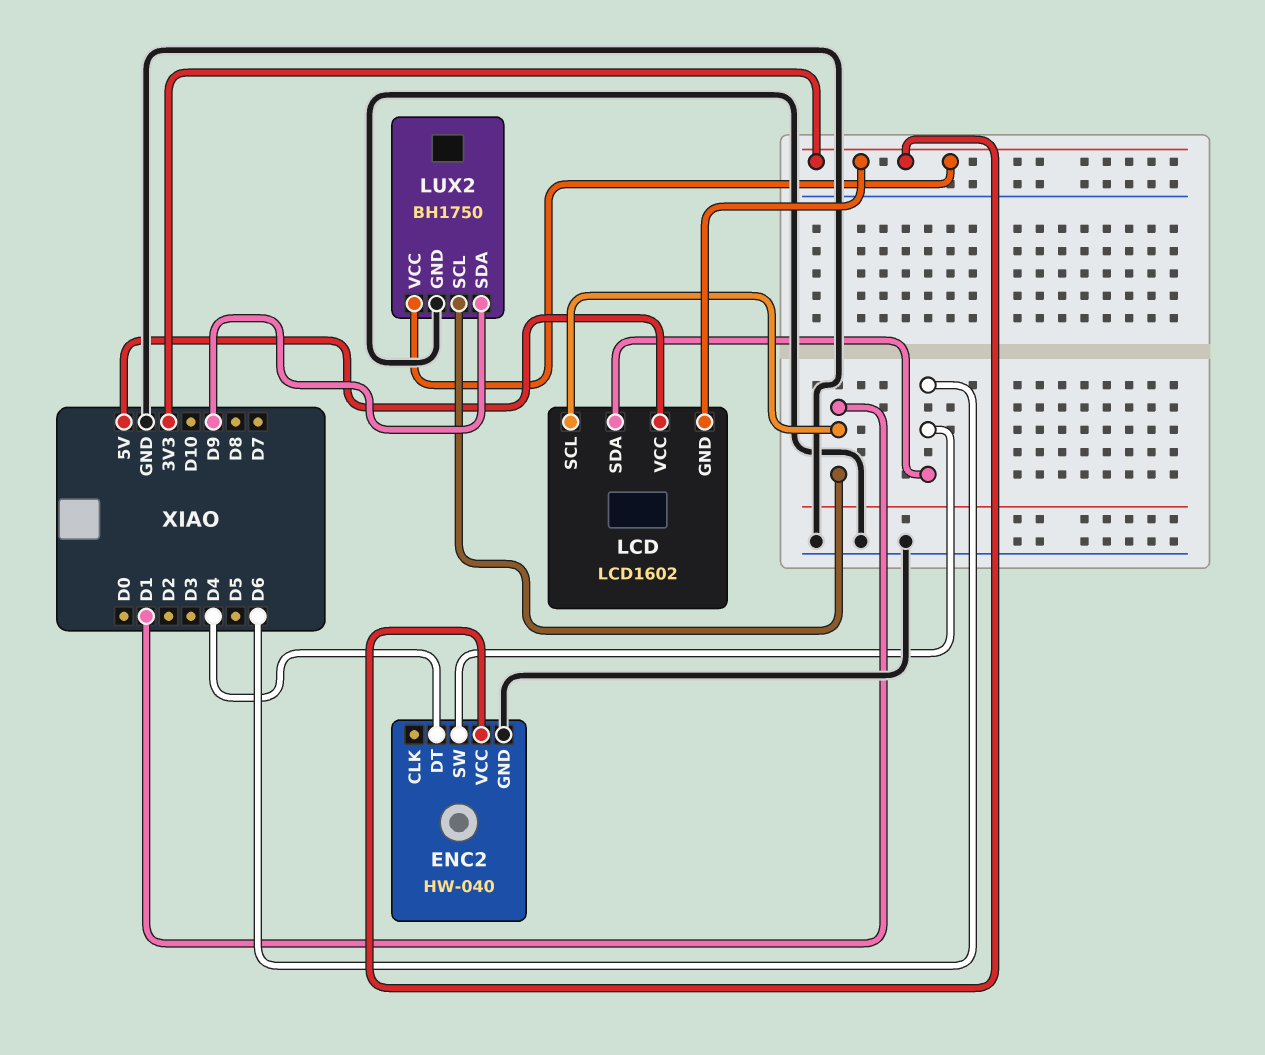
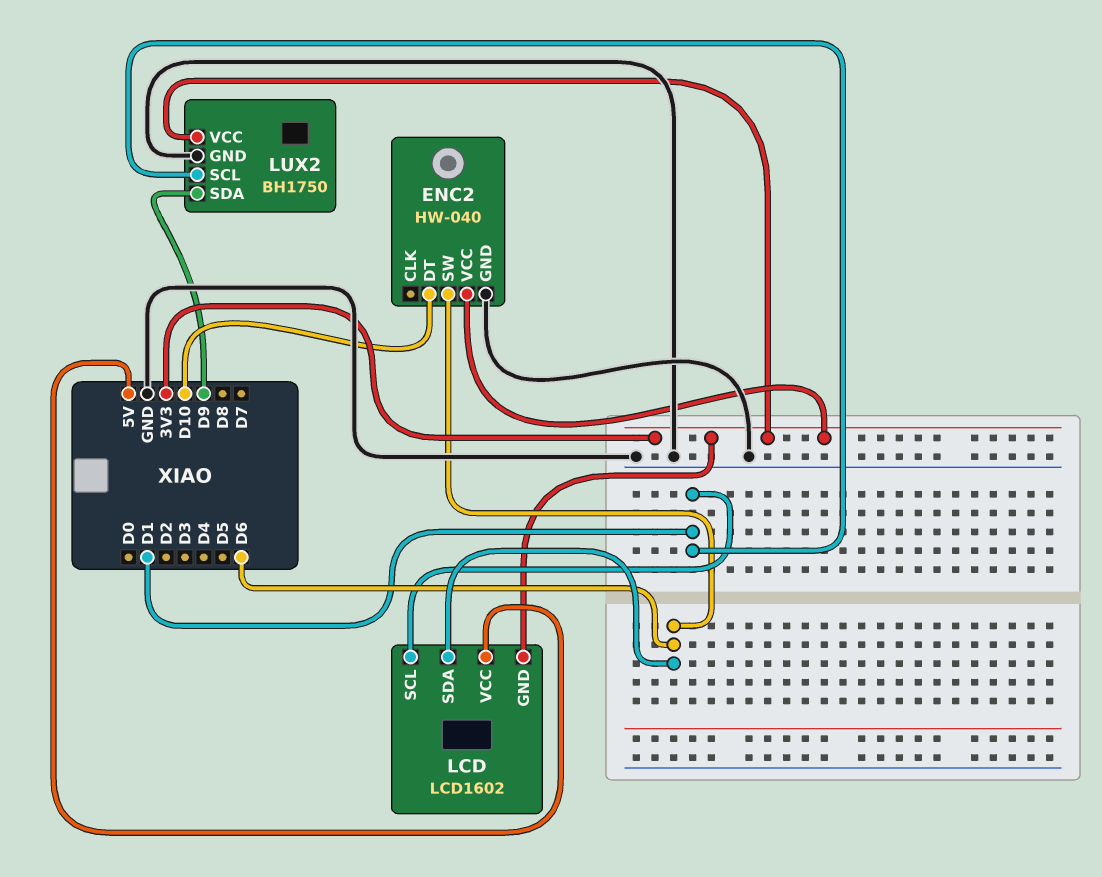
ENC2 pin DT: D4 -> D10

